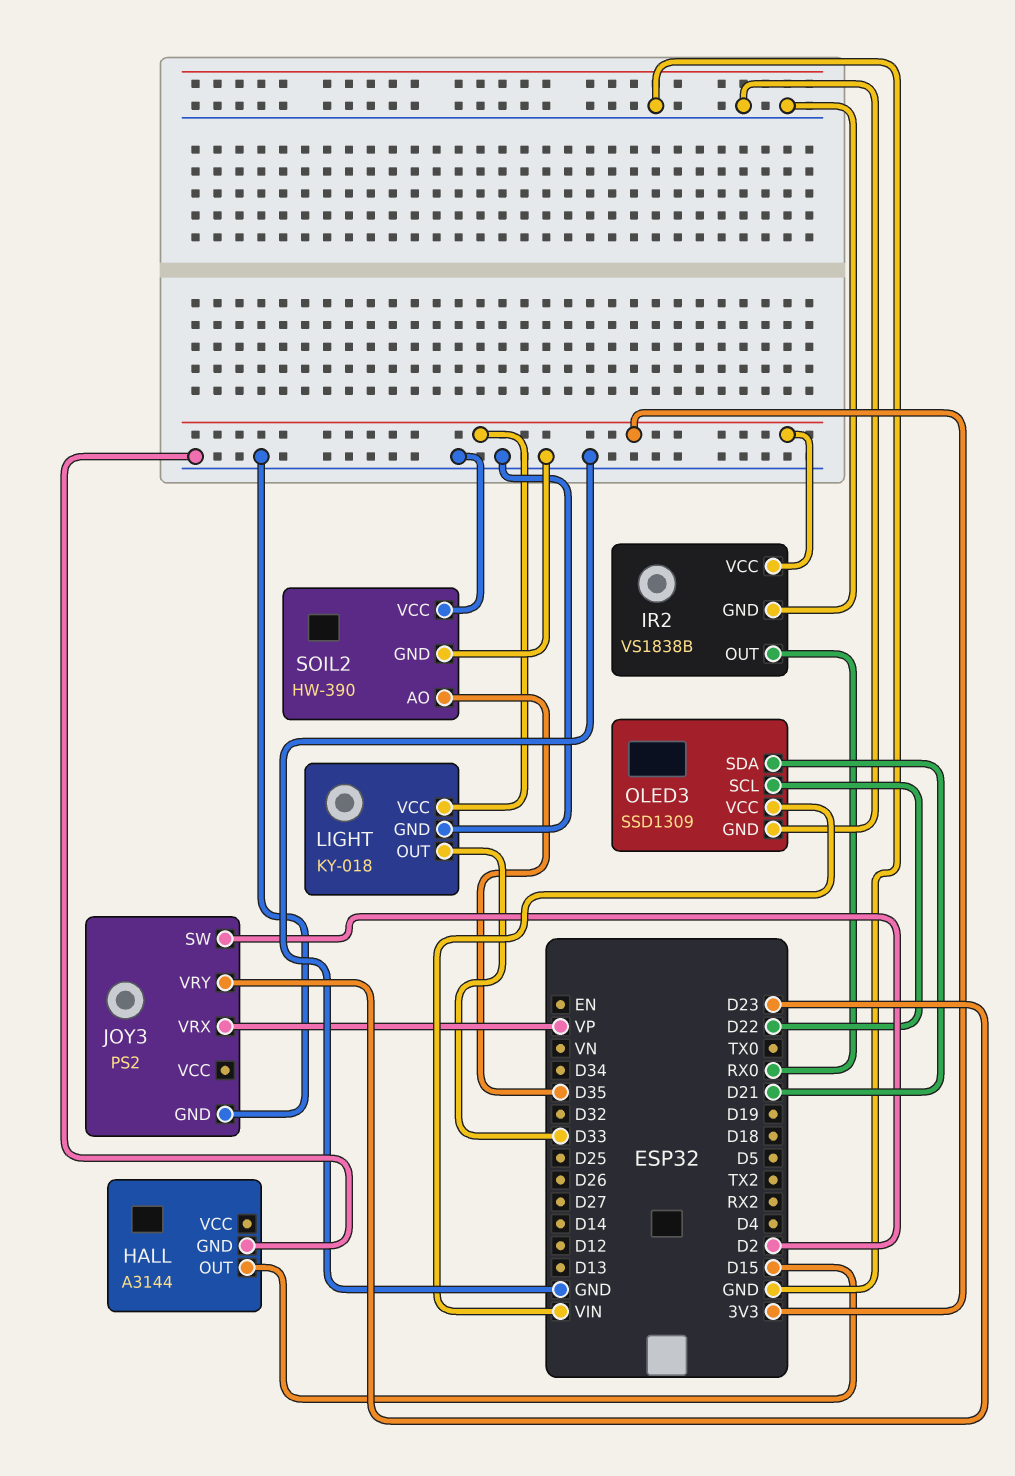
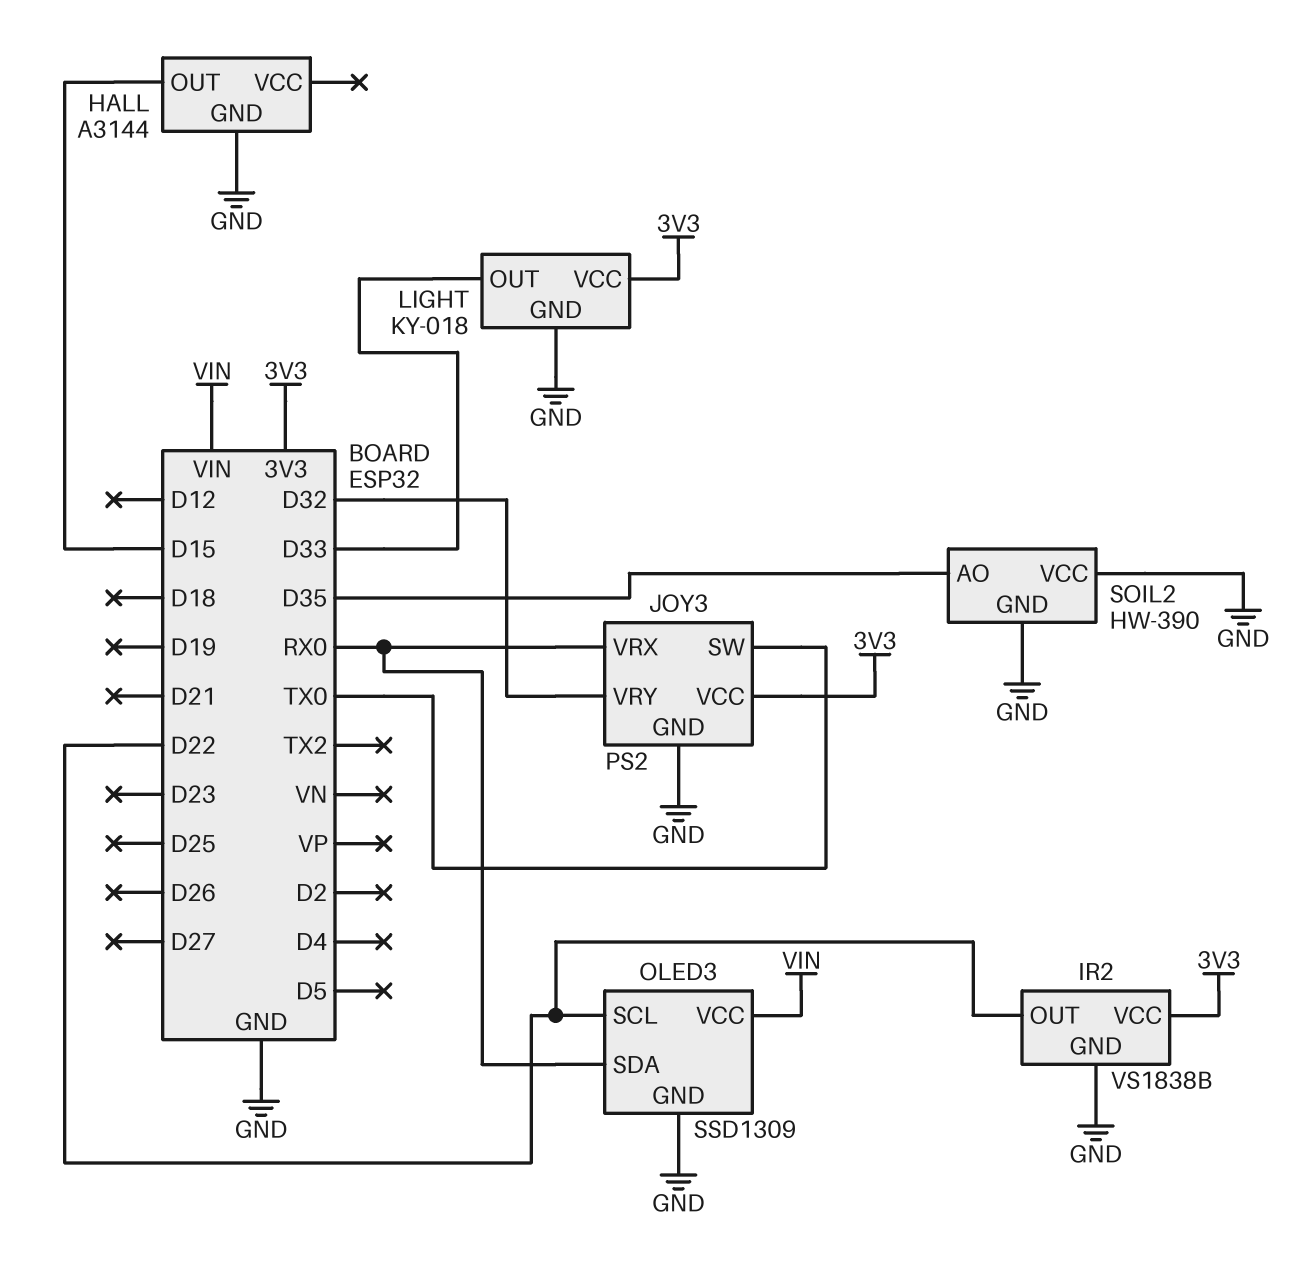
IR2 pin OUT: RX0 -> D22
JOY3 pin SW: D2 -> TX0
JOY3 pin VCC: none -> 3V3
JOY3 pin VRX: VP -> RX0
JOY3 pin VRY: D23 -> D32
OLED3 pin SDA: D21 -> RX0

